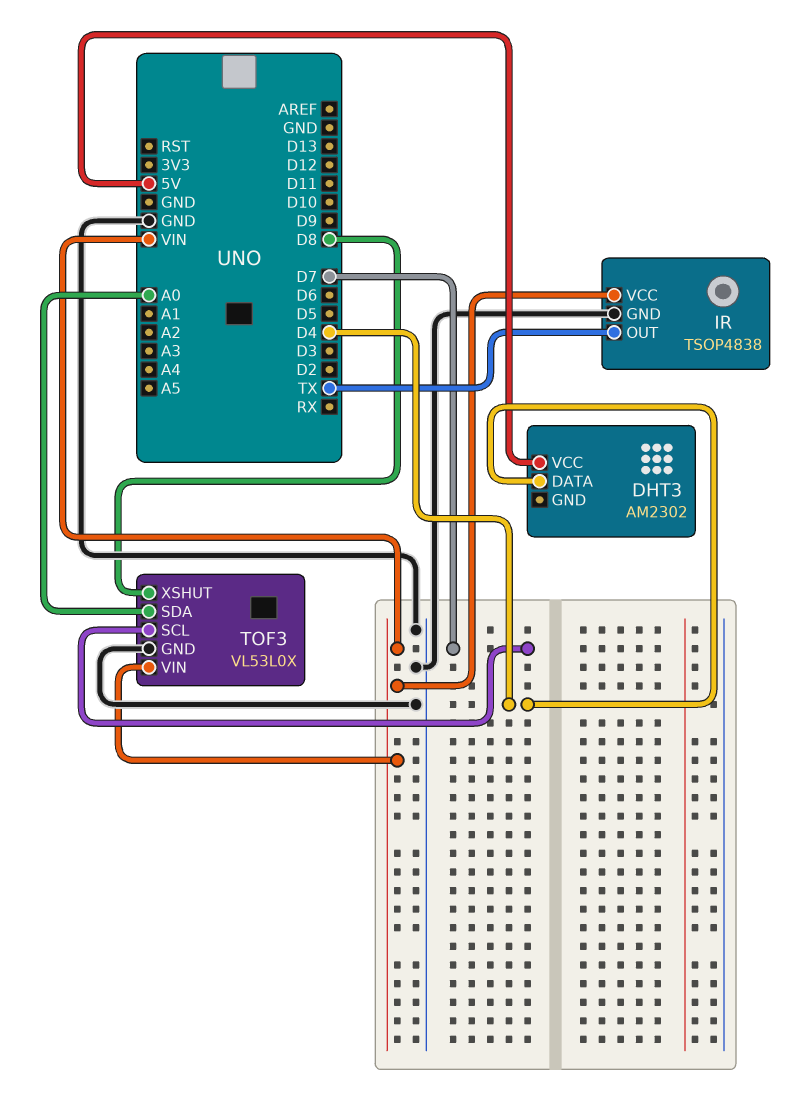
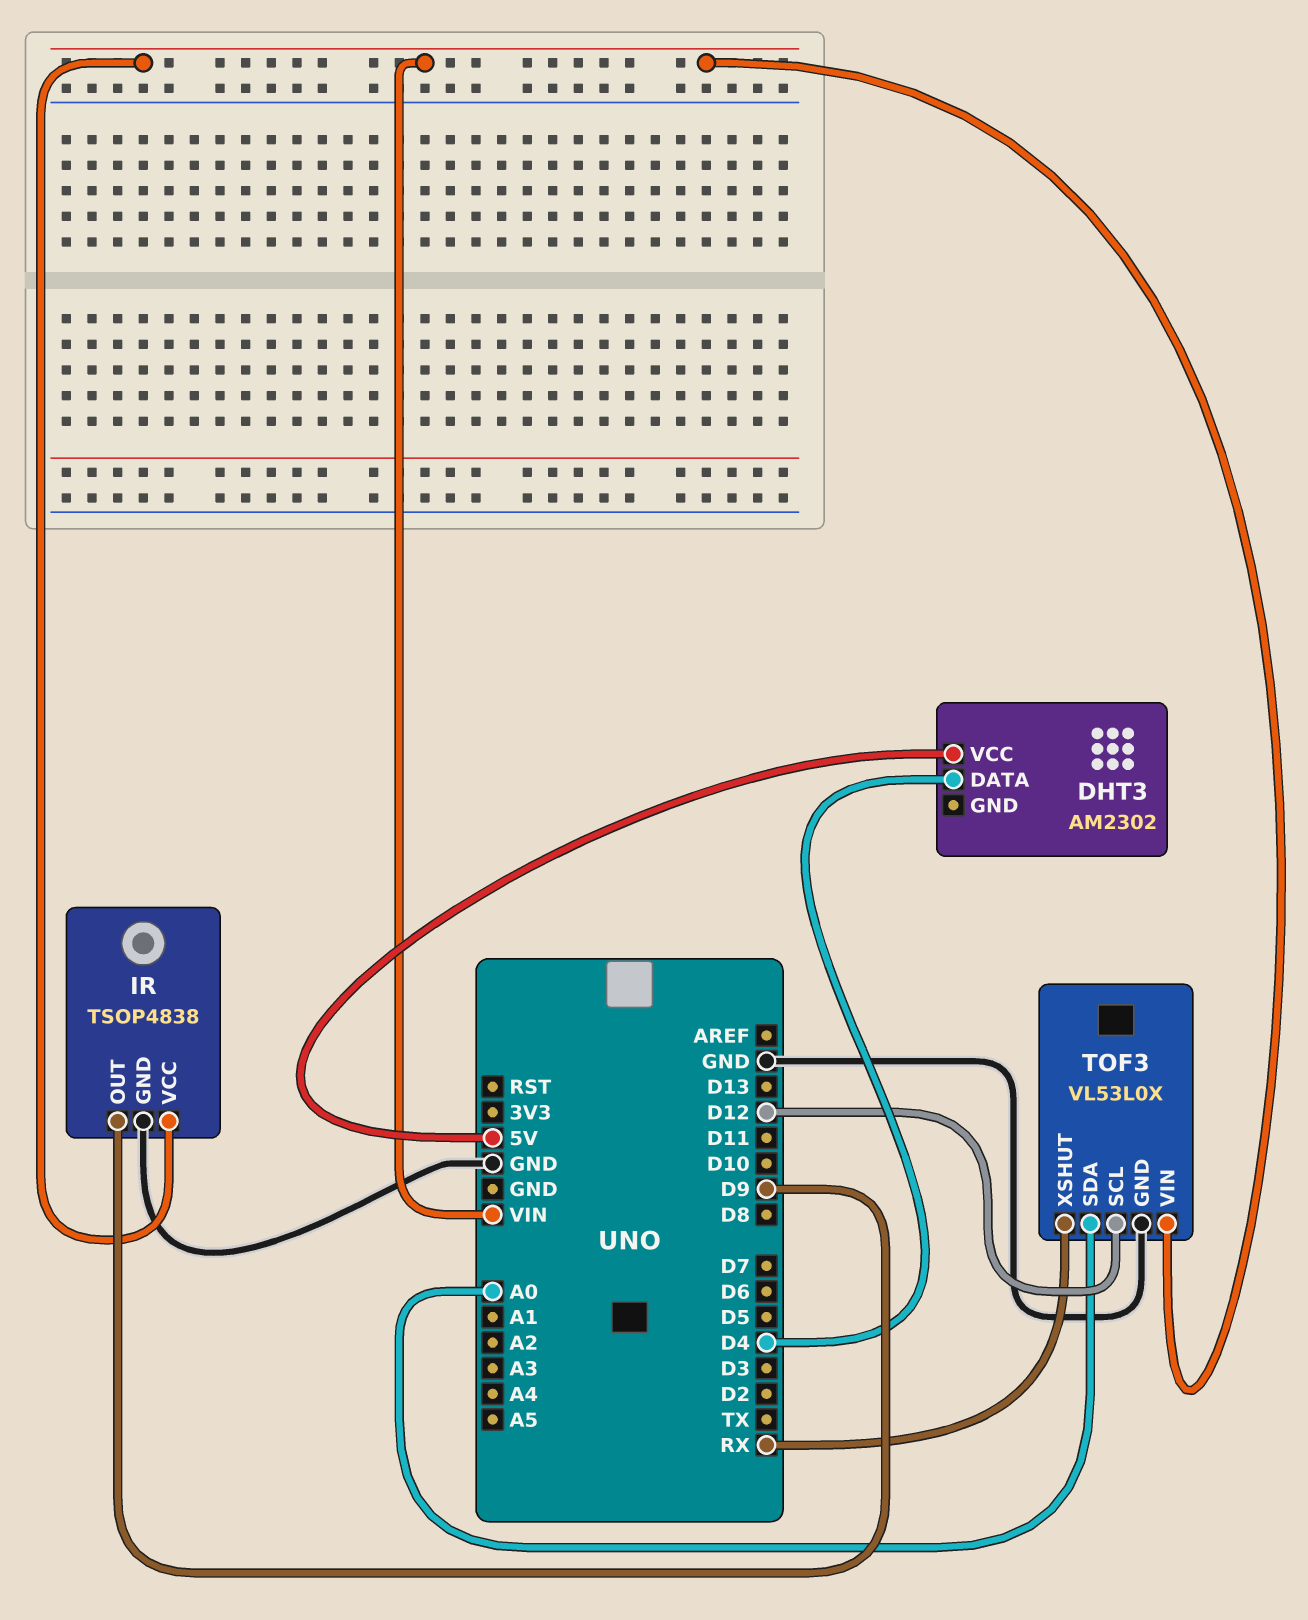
IR pin OUT: TX -> D9
TOF3 pin SCL: D7 -> D12
TOF3 pin XSHUT: D8 -> RX

